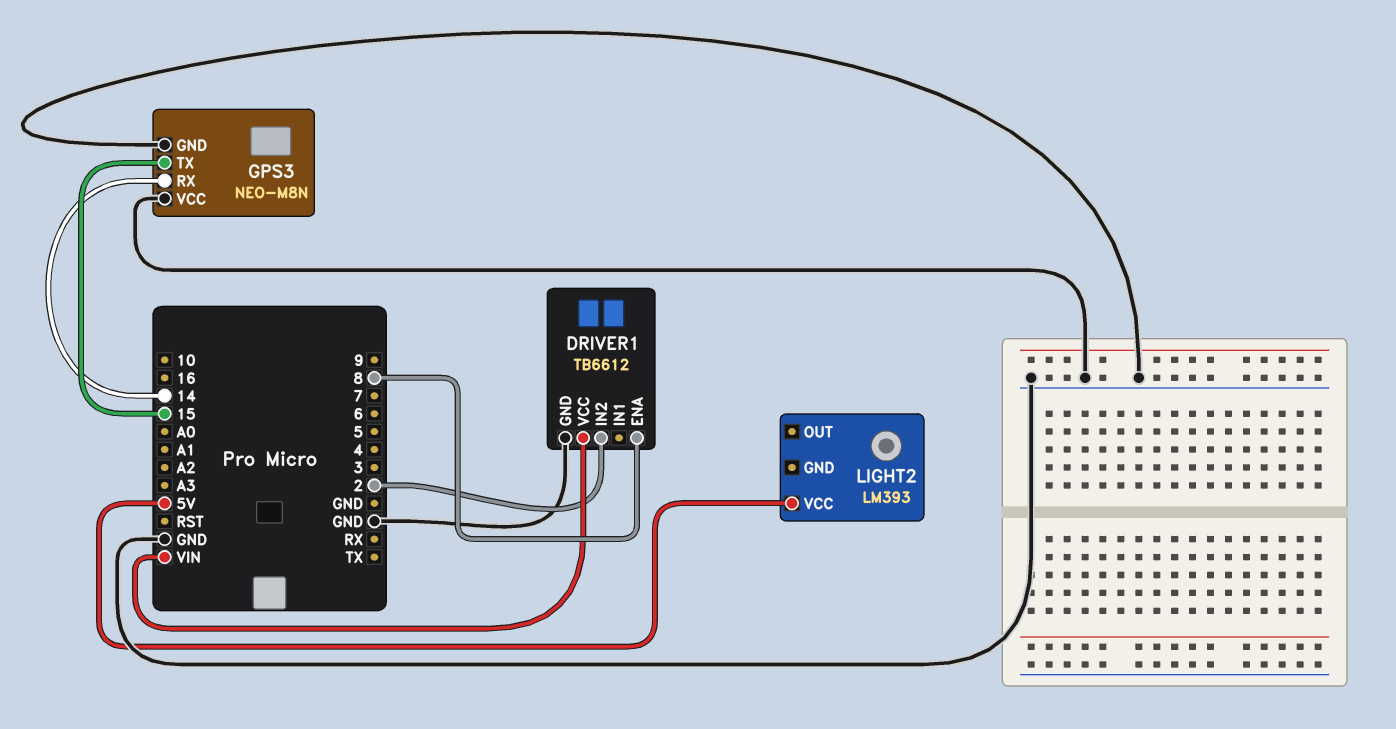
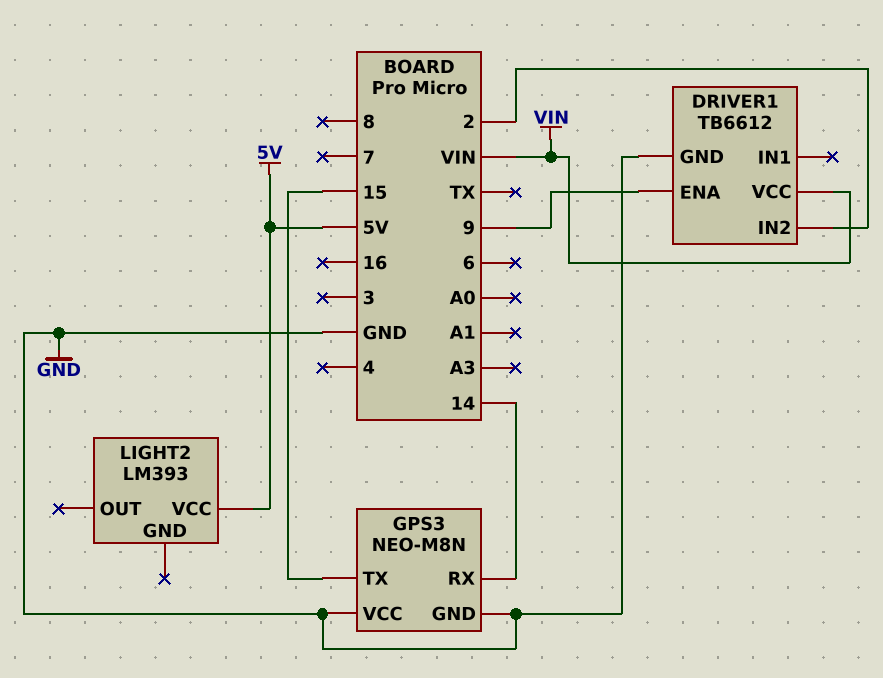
DRIVER1 pin ENA: 8 -> 9

